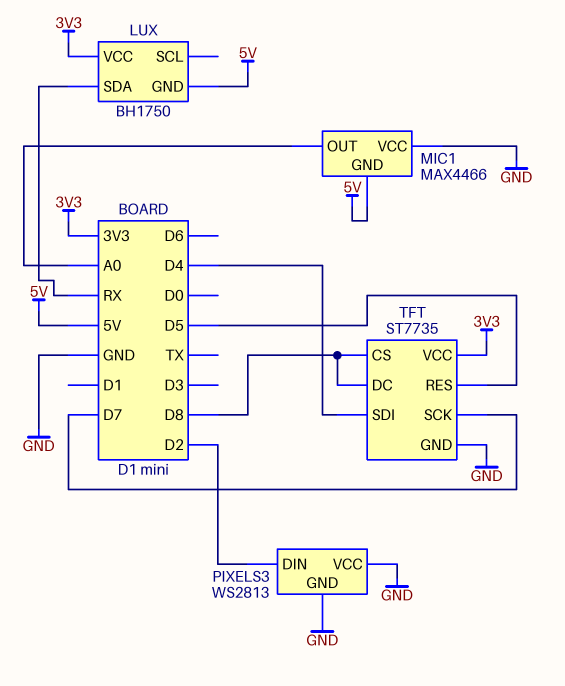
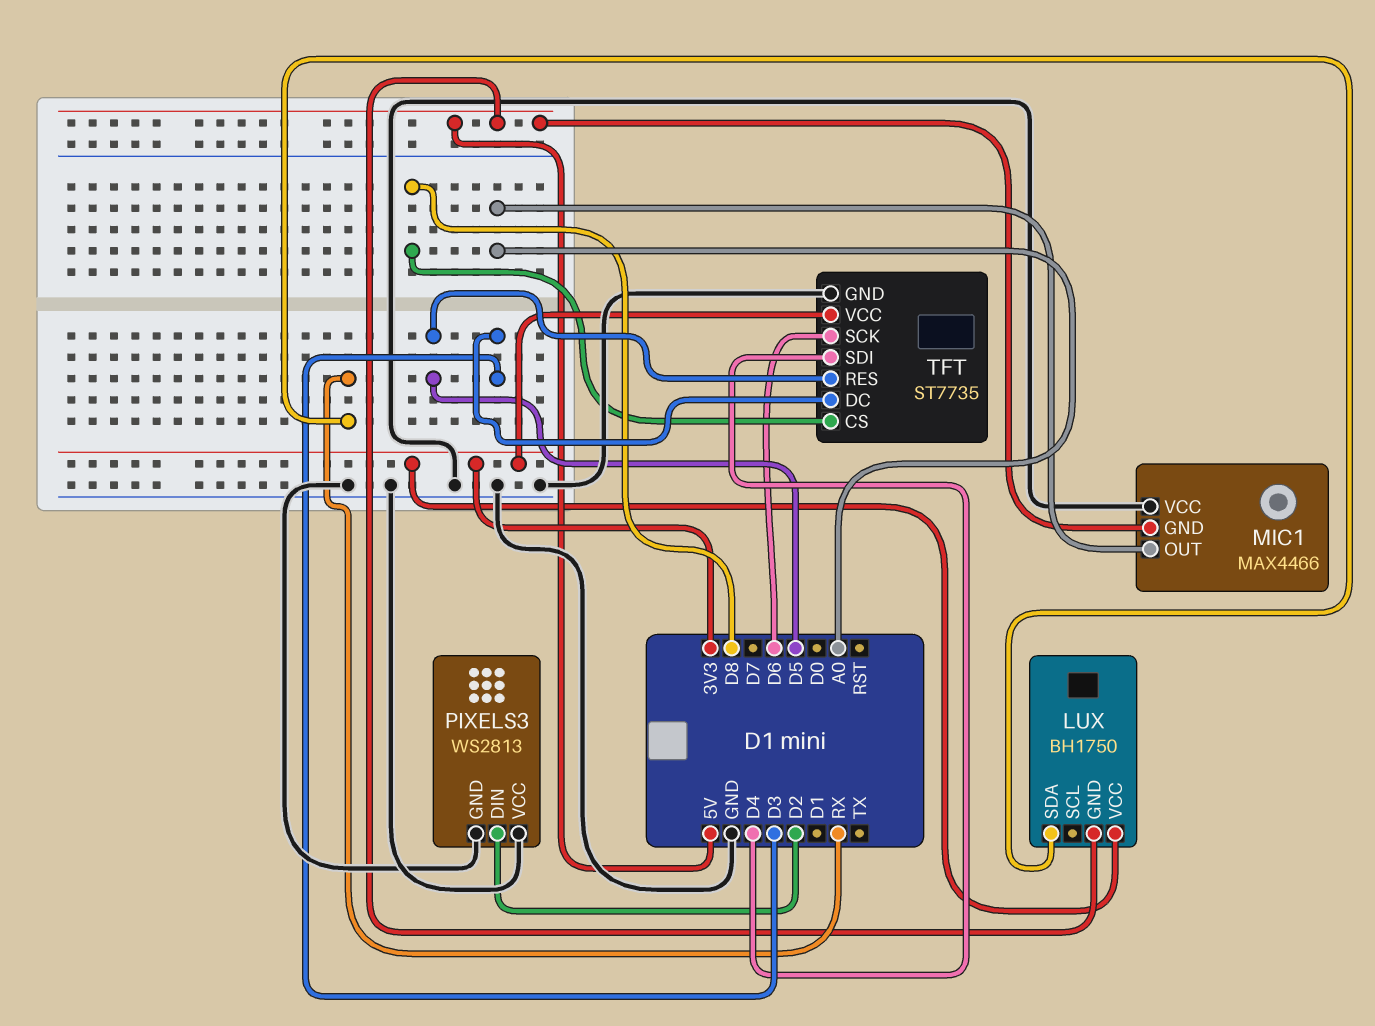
TFT pin DC: D8 -> D3
TFT pin SCK: D7 -> D6

